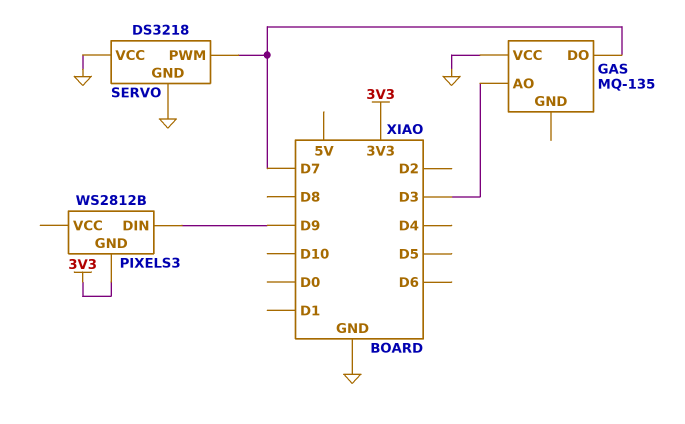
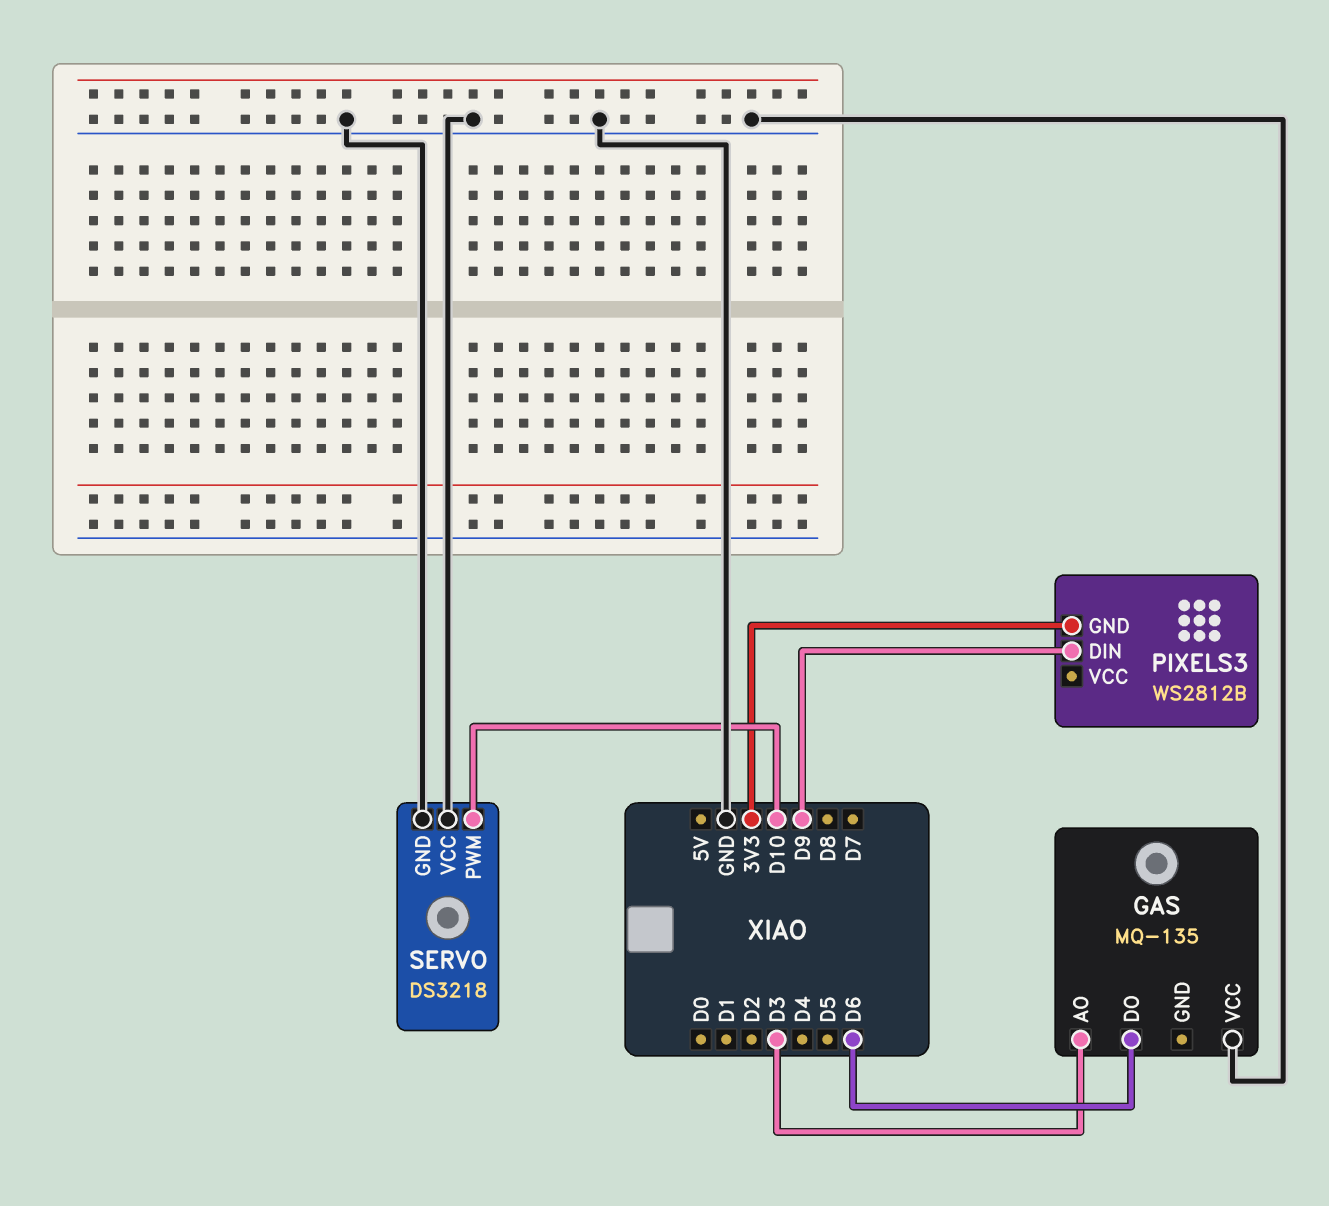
GAS pin DO: D7 -> D6
SERVO pin PWM: D7 -> D10

